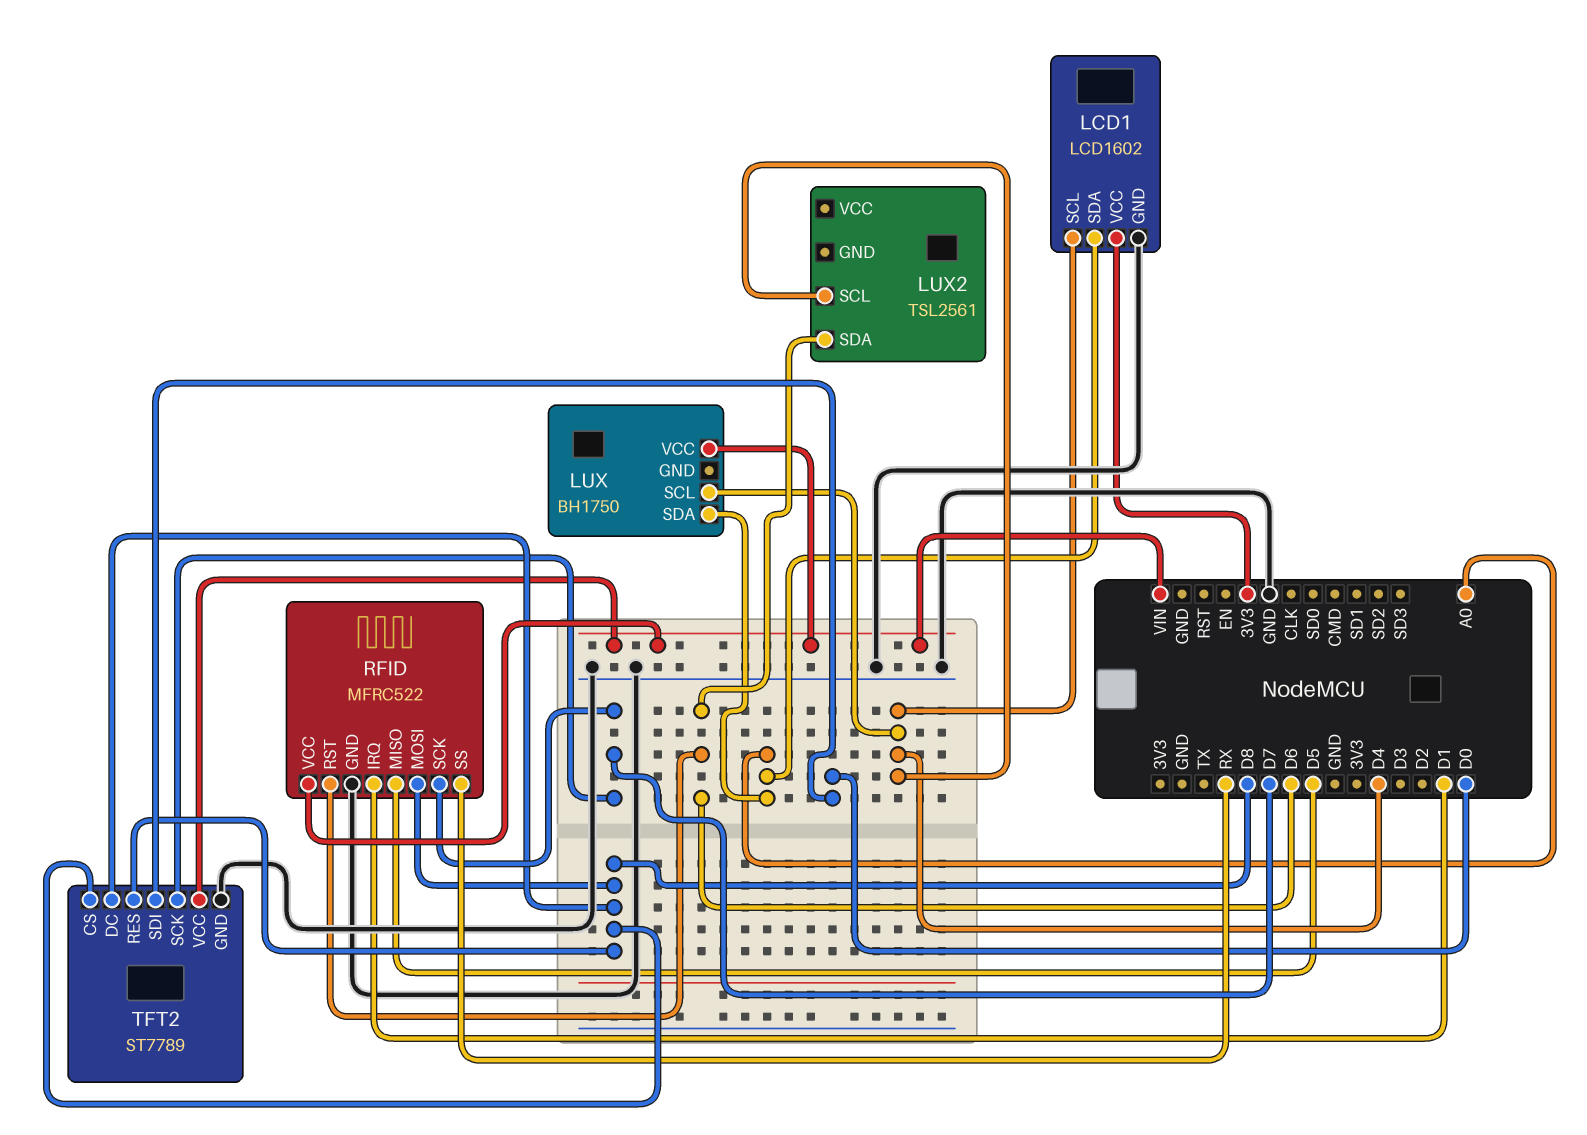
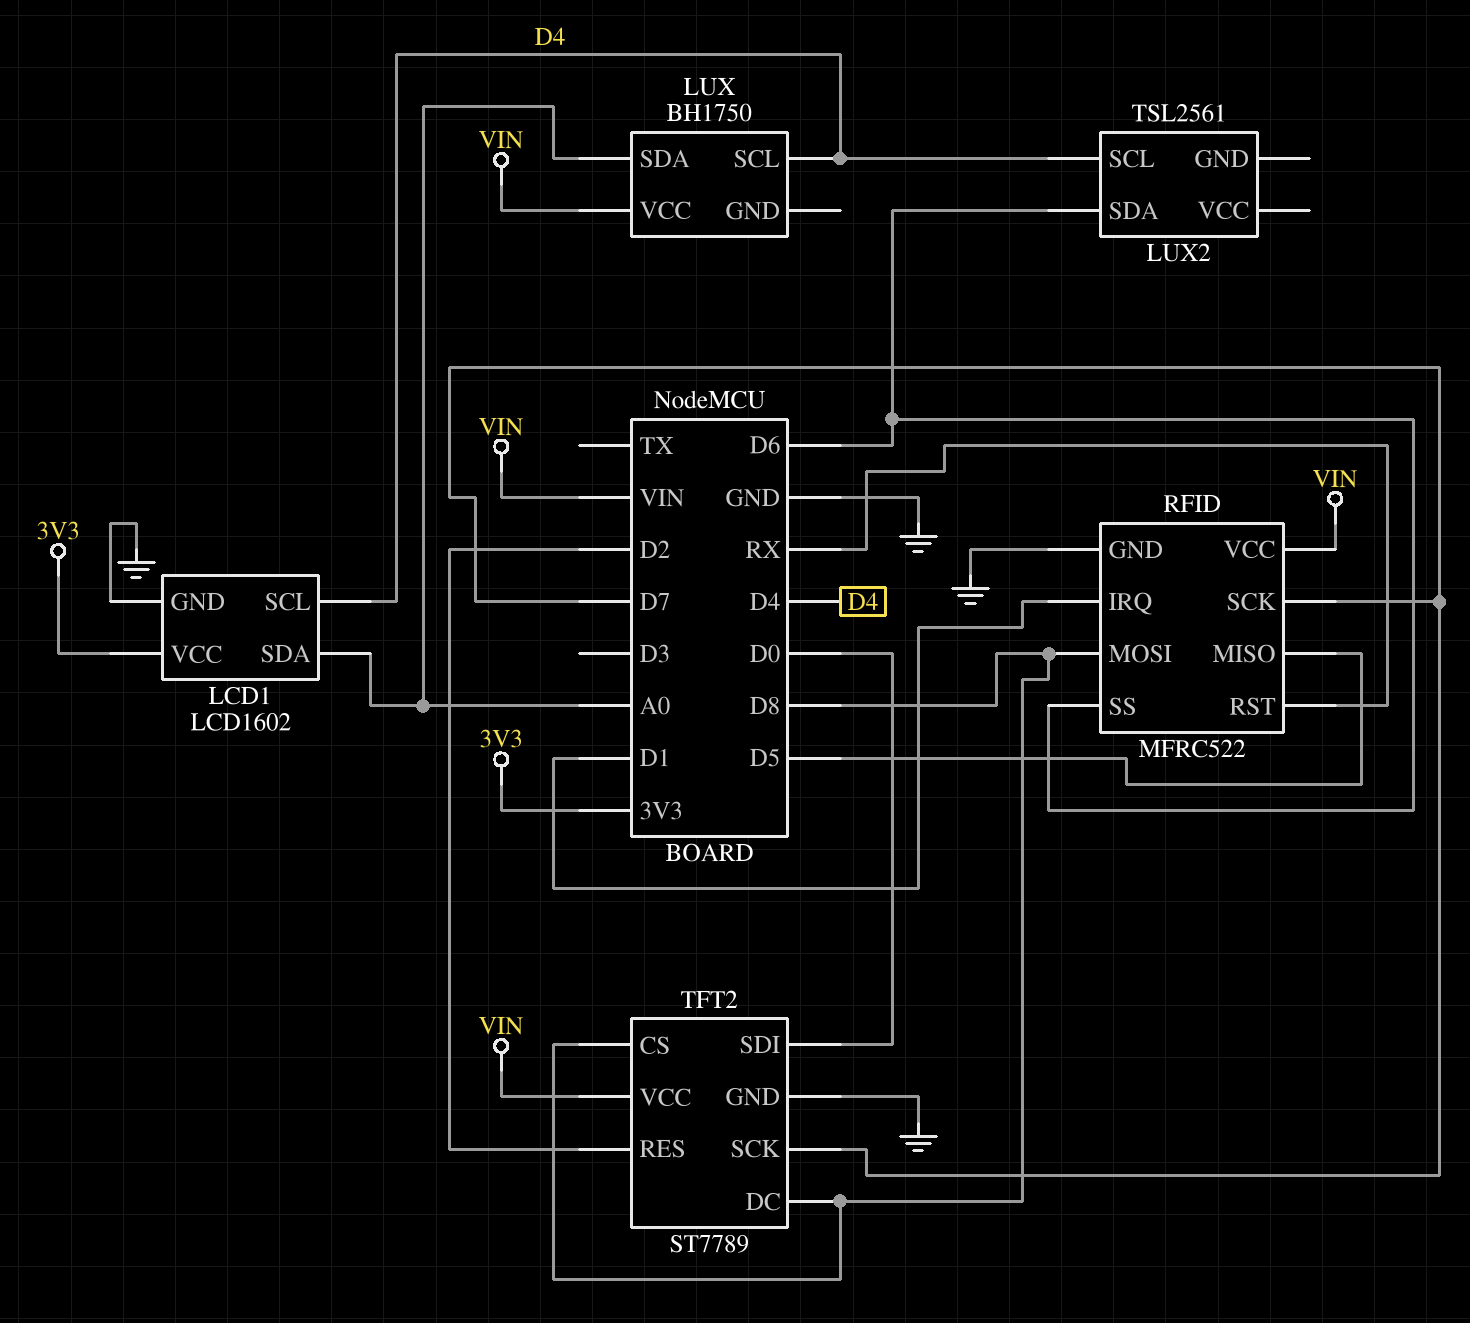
RFID pin RST: D6 -> RX
RFID pin SS: RX -> D6
TFT2 pin RES: D8 -> D2

